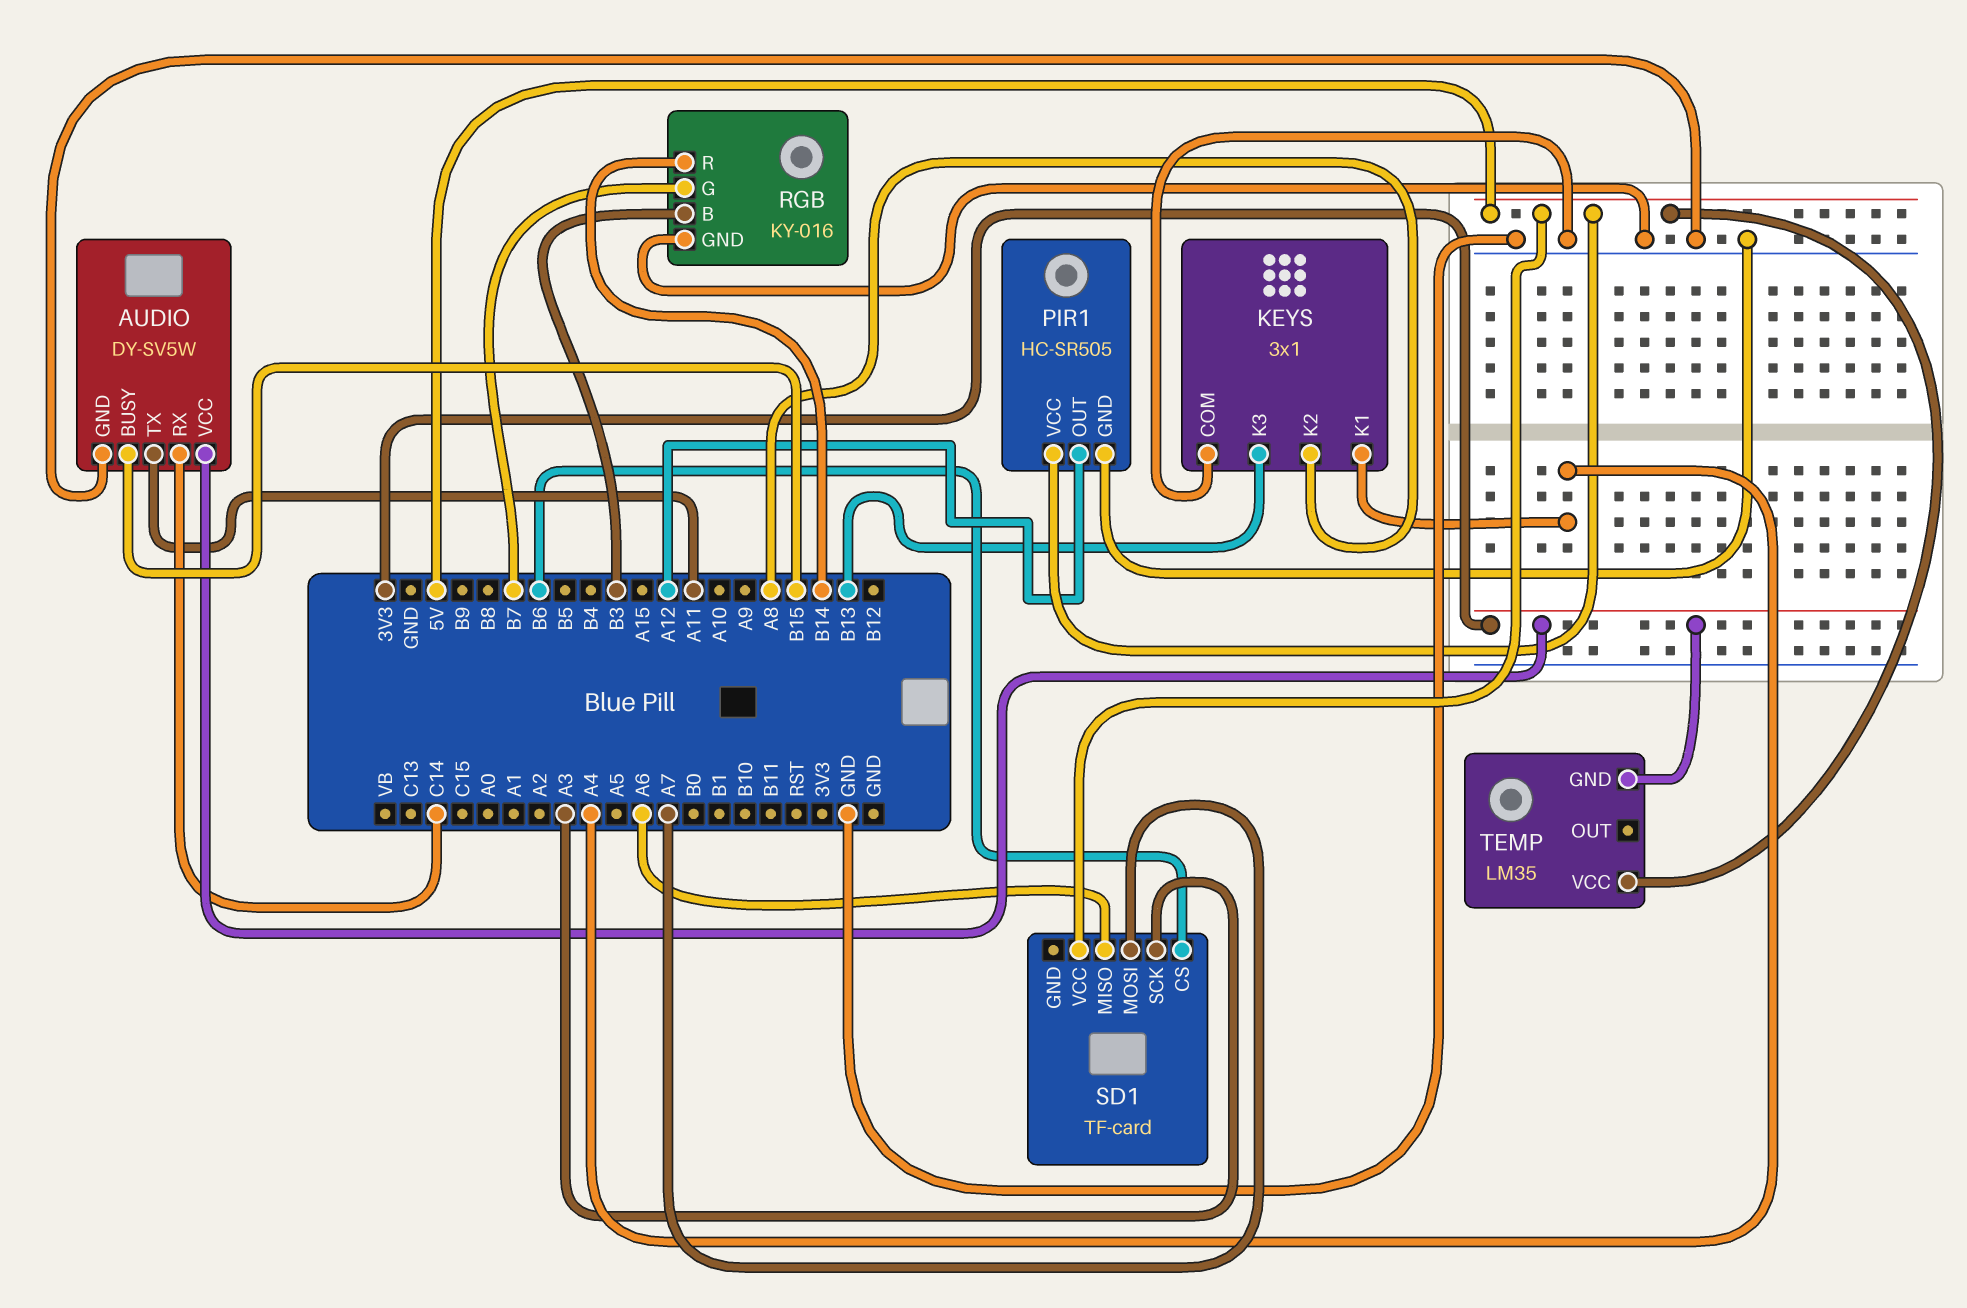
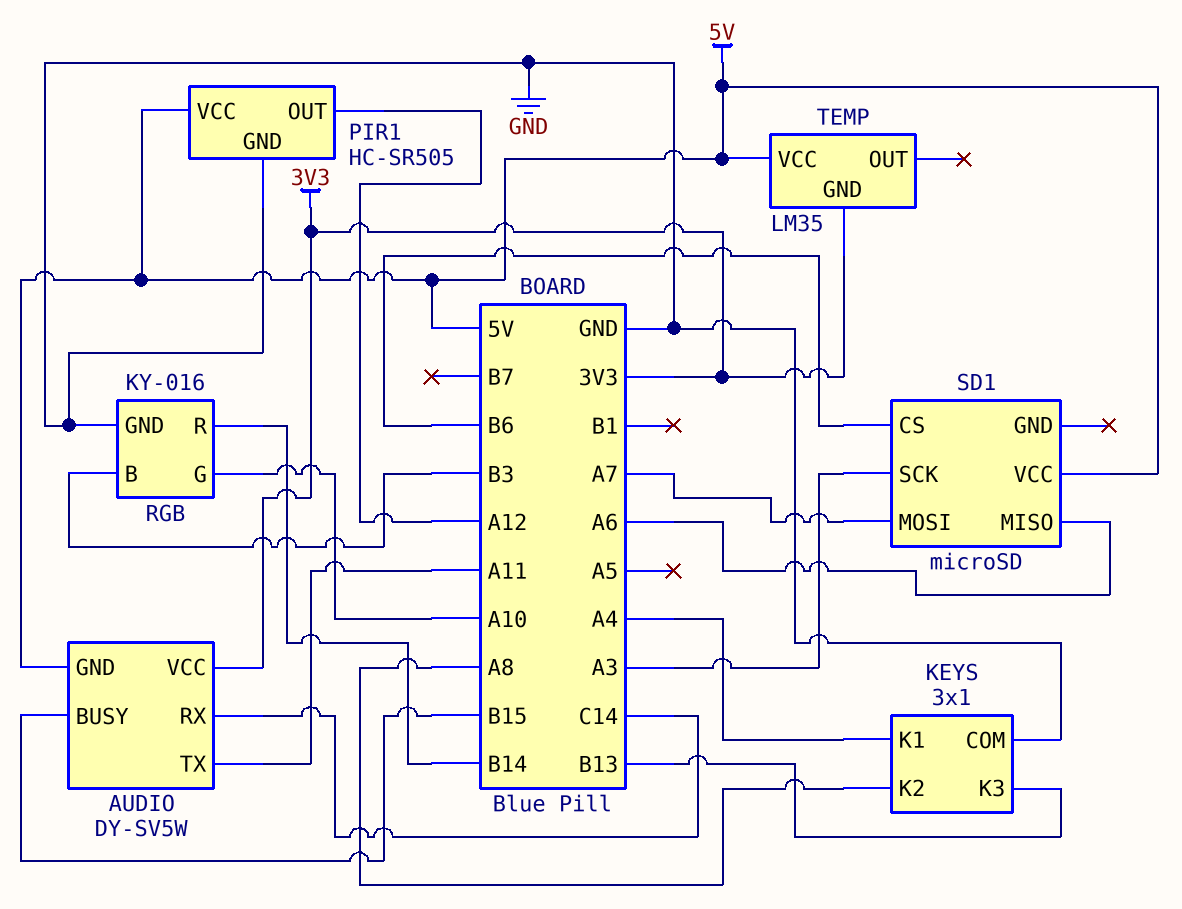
AUDIO pin GND: GND -> 5V
RGB pin G: B7 -> A10
SD1: TF-card -> microSD

